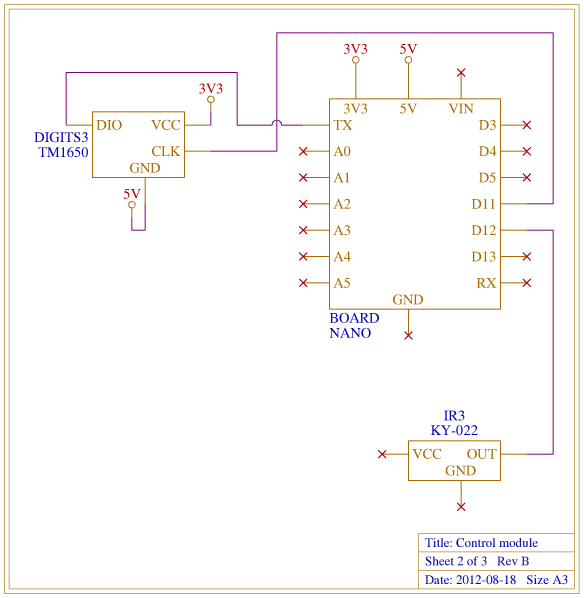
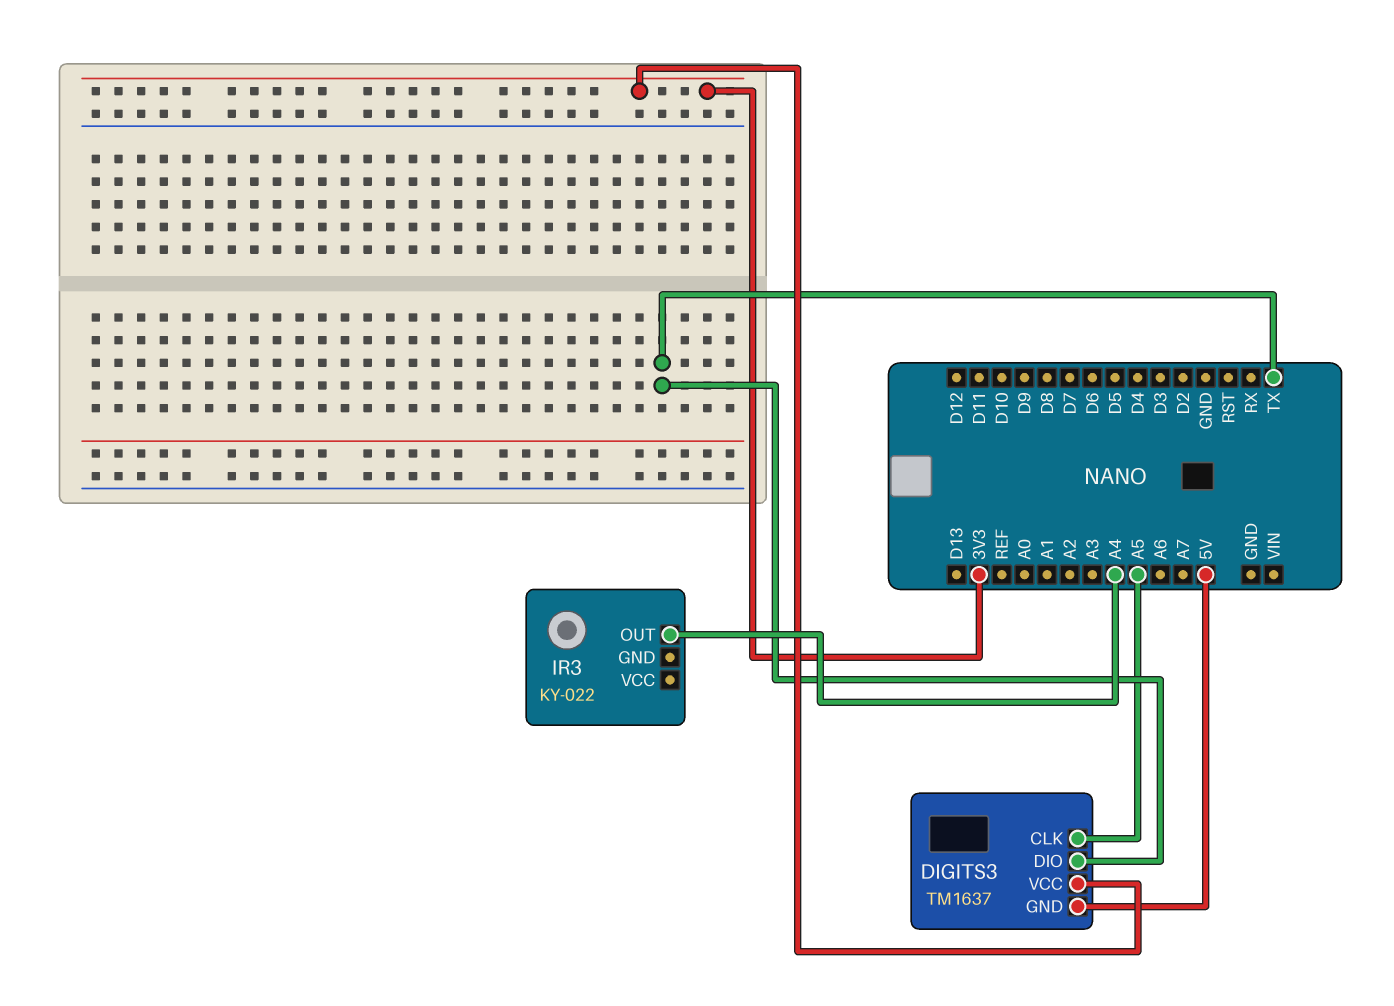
DIGITS3: TM1650 -> TM1637
DIGITS3 pin CLK: D11 -> A5
IR3 pin OUT: D12 -> A4

